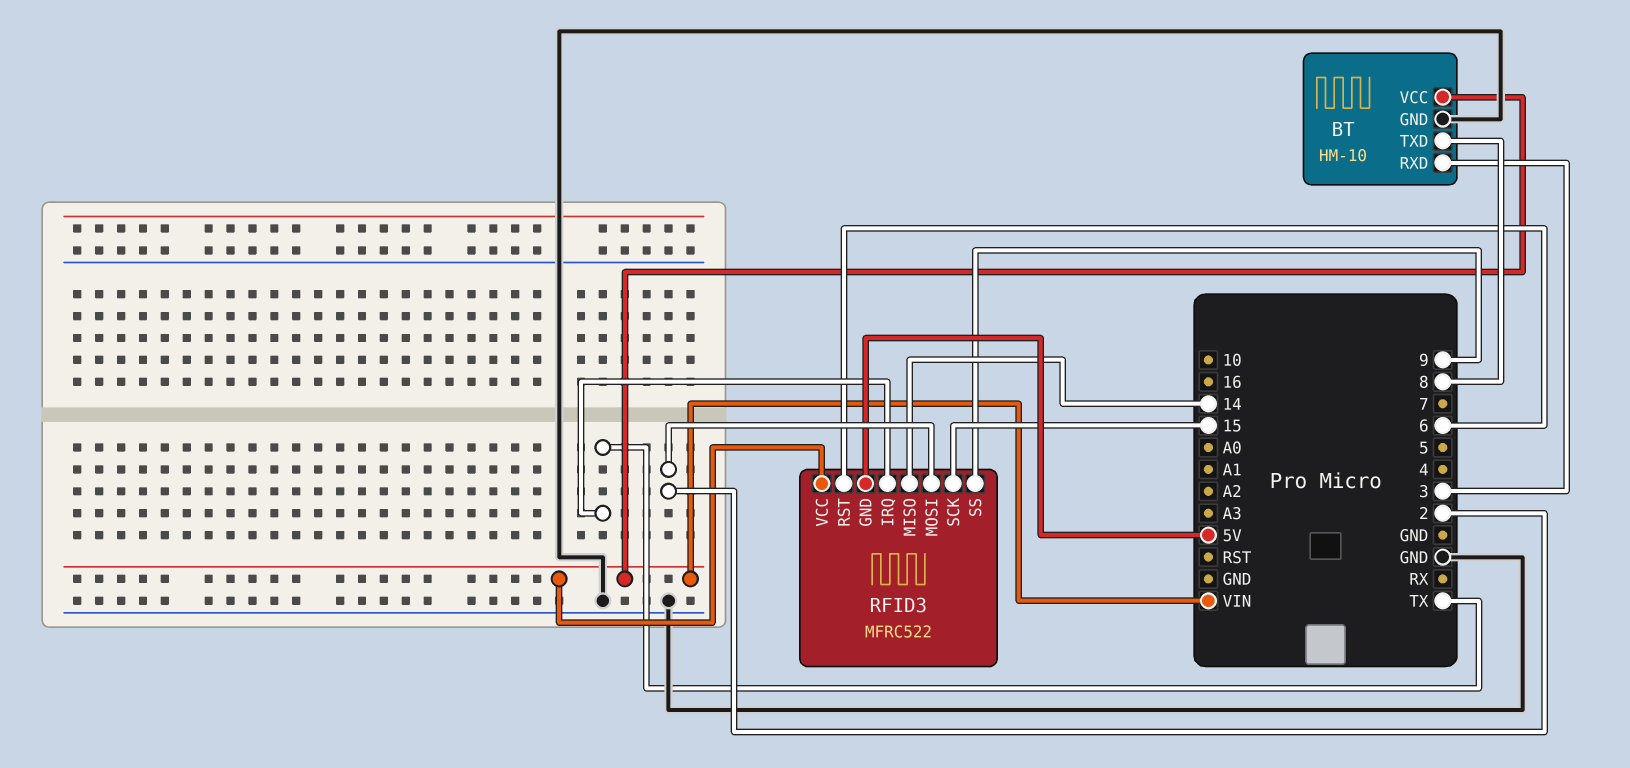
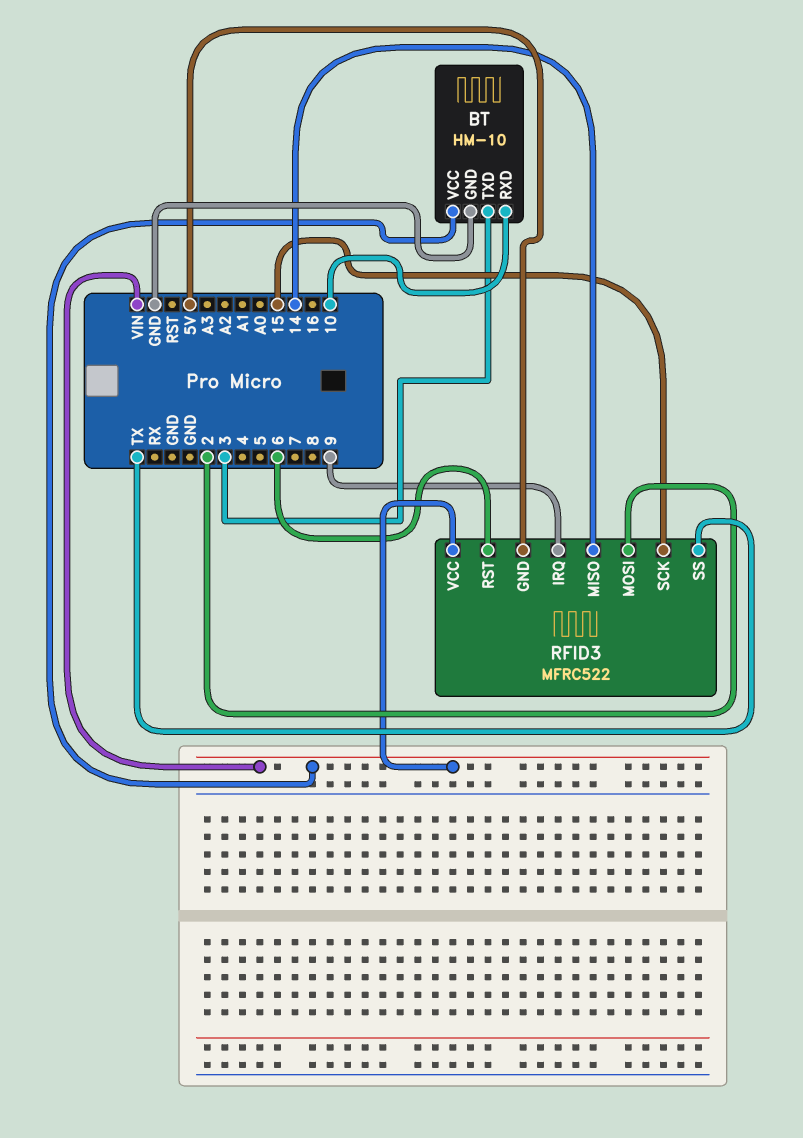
BT pin RXD: 3 -> 10
BT pin TXD: 8 -> 3
RFID3 pin IRQ: TX -> 9
RFID3 pin SS: 9 -> TX

